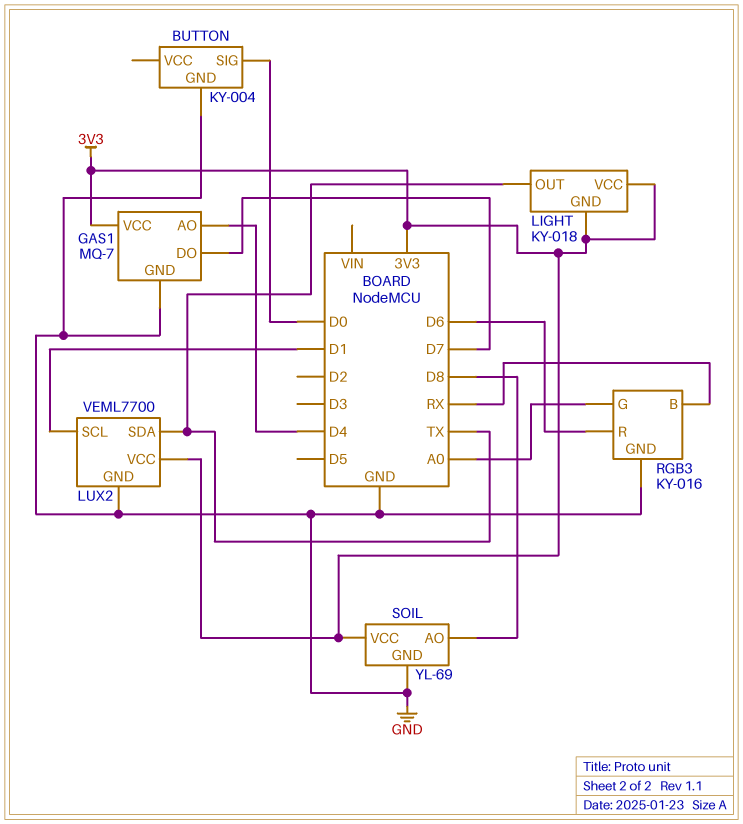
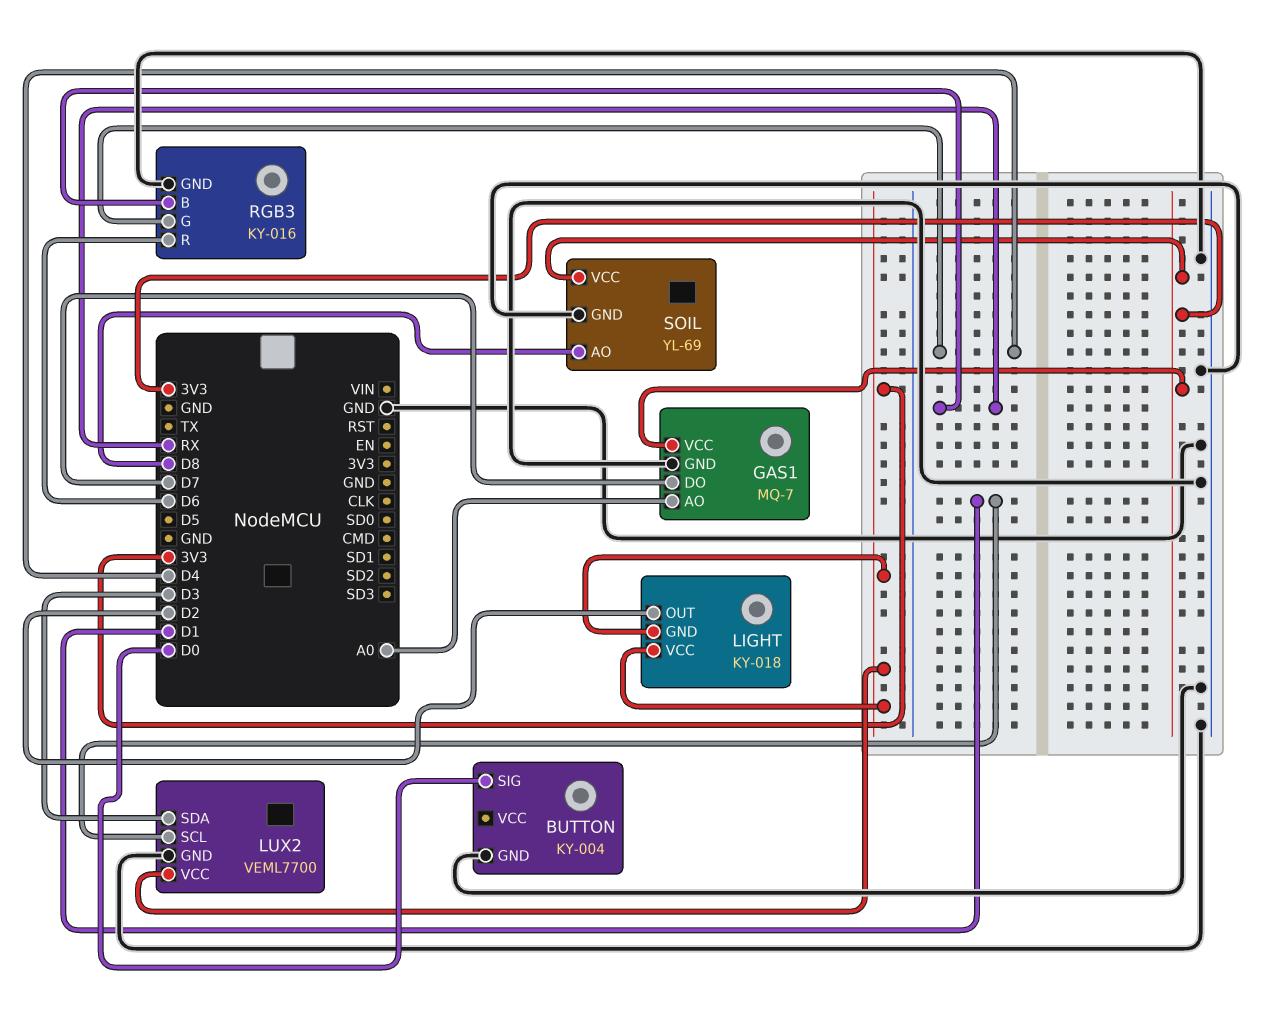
GAS1 pin AO: D4 -> A0
LIGHT pin OUT: TX -> D2
LUX2 pin SDA: TX -> D3
RGB3 pin G: A0 -> D4

